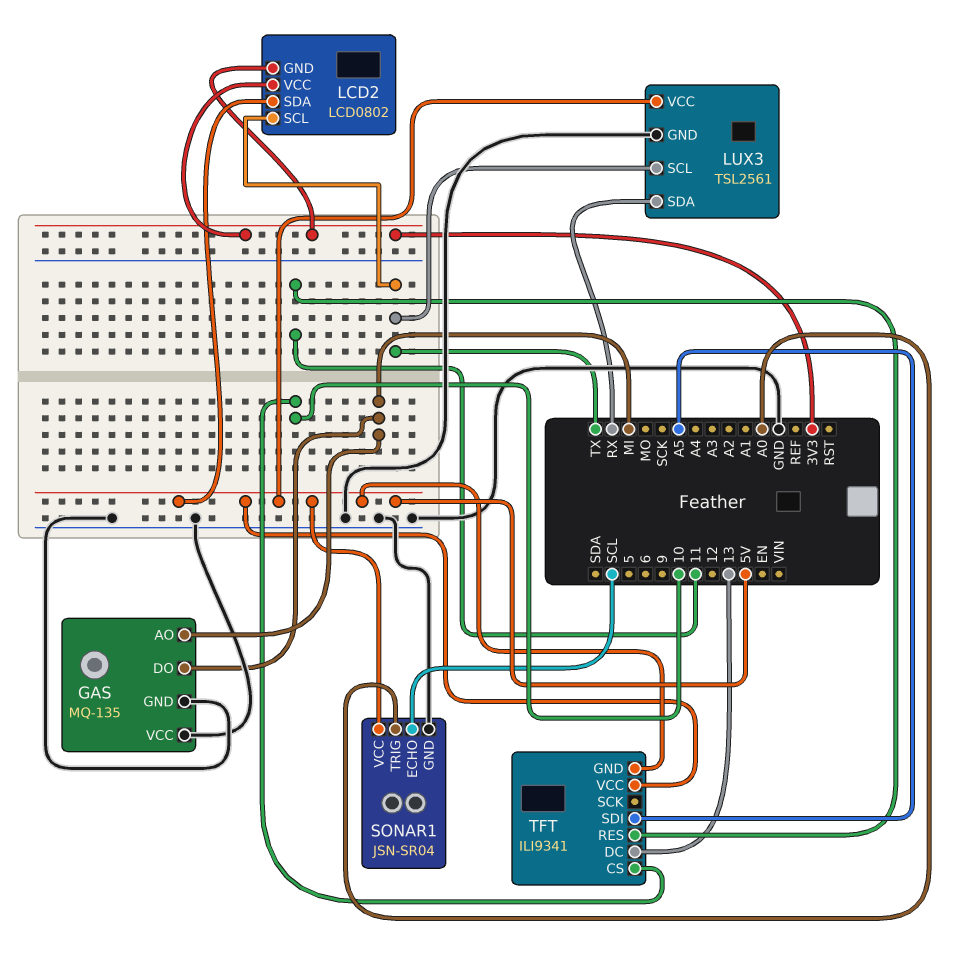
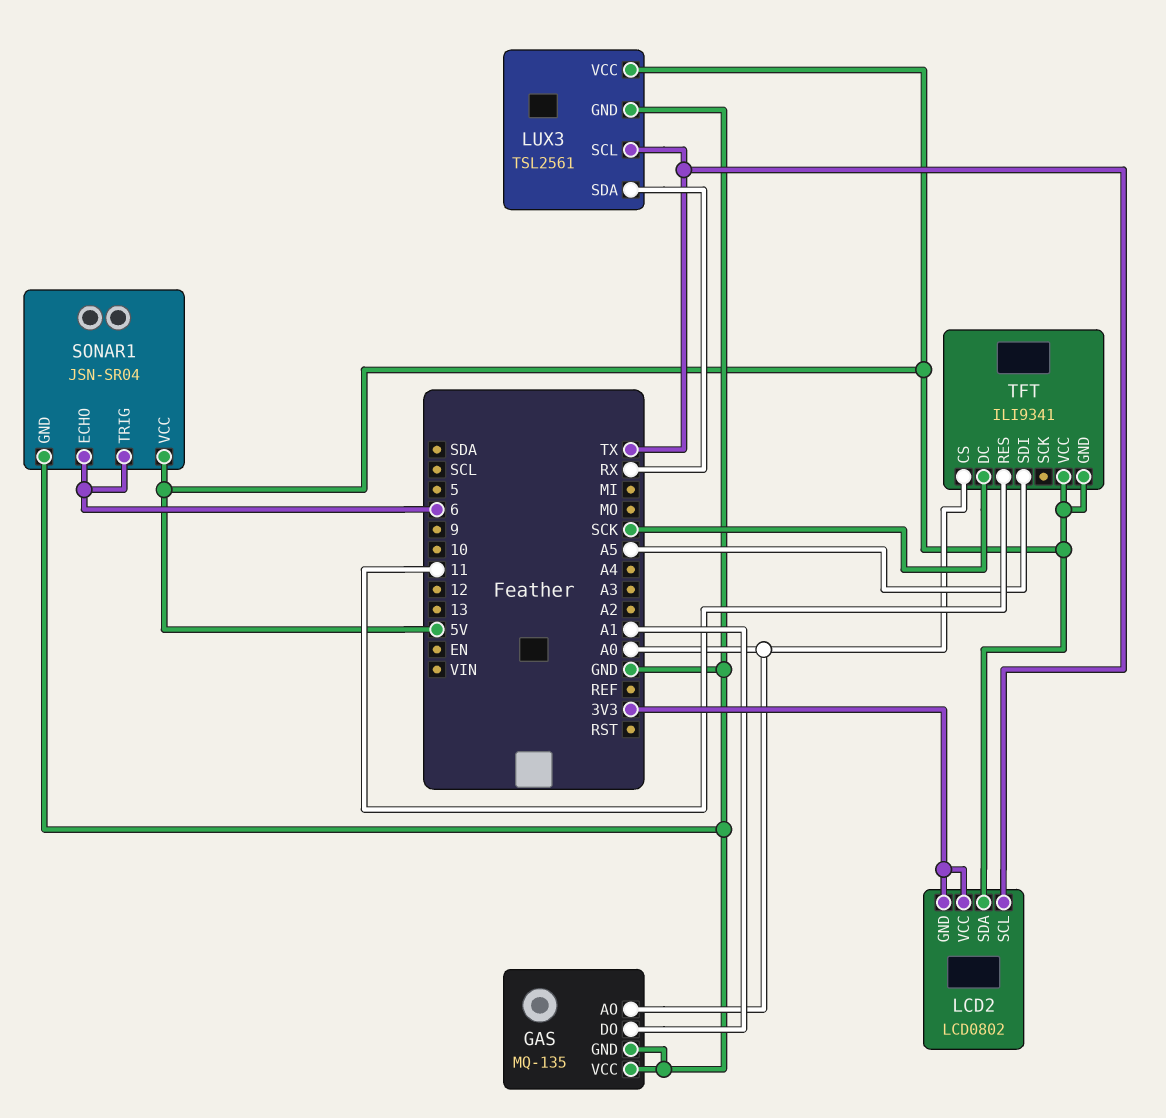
GAS pin AO: MI -> A0
GAS pin DO: MI -> A1
SONAR1 pin ECHO: SCL -> 6
SONAR1 pin TRIG: A0 -> 6
TFT pin CS: 10 -> A0
TFT pin DC: 13 -> SCK

